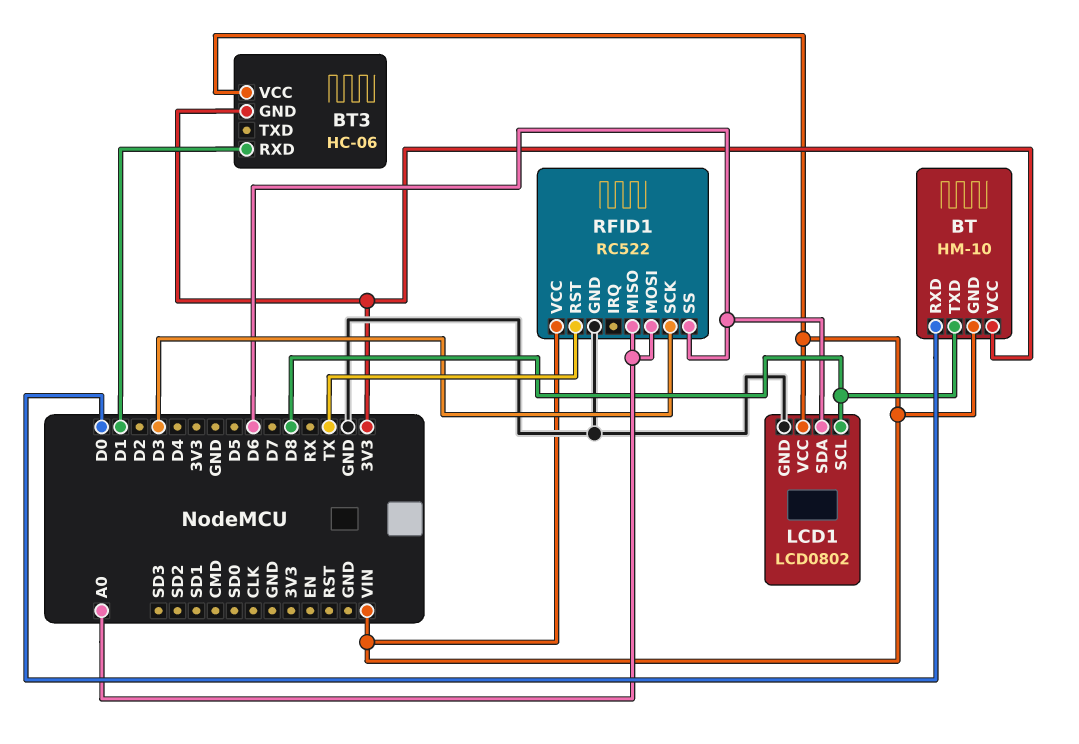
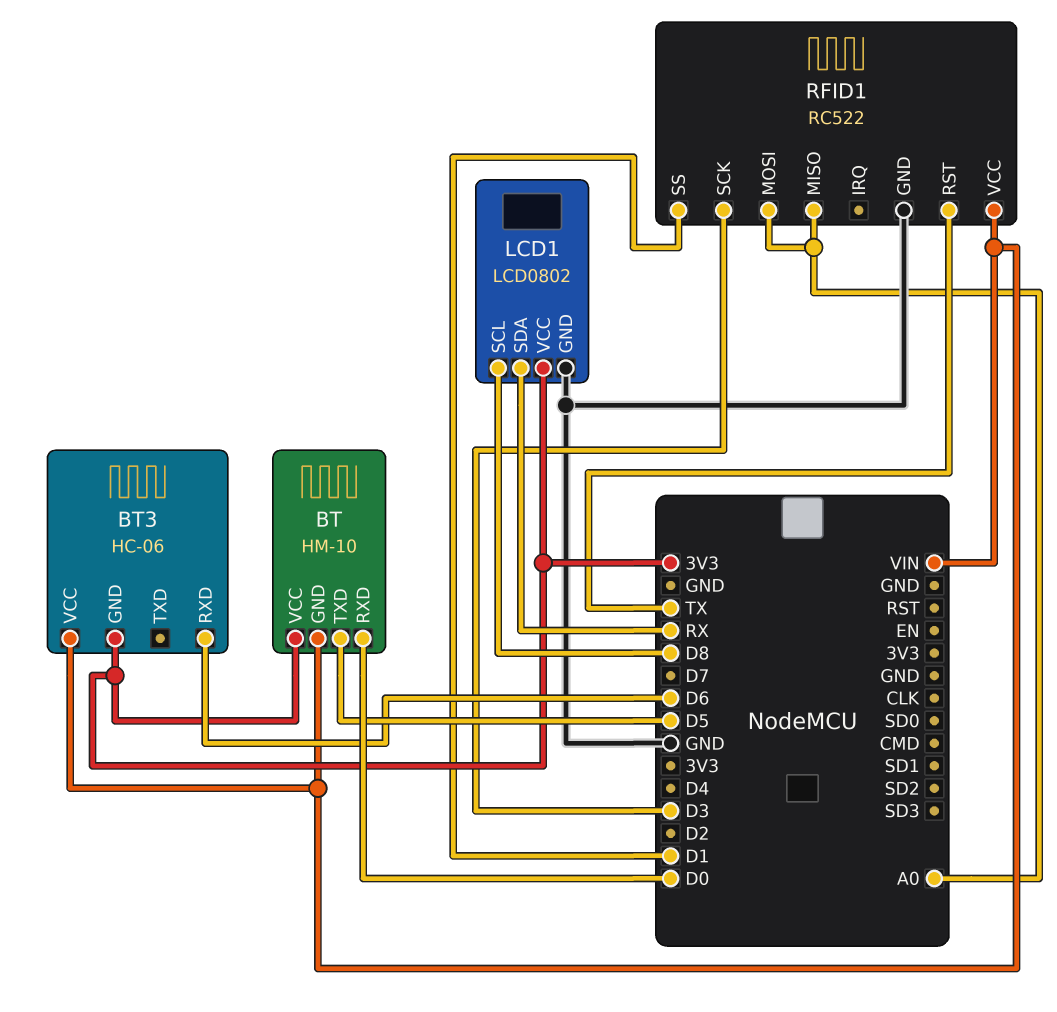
BT pin TXD: D8 -> D5
BT3 pin RXD: D1 -> D6
LCD1 pin SDA: D6 -> RX
LCD1 pin VCC: VIN -> 3V3
RFID1 pin SS: D6 -> D1

